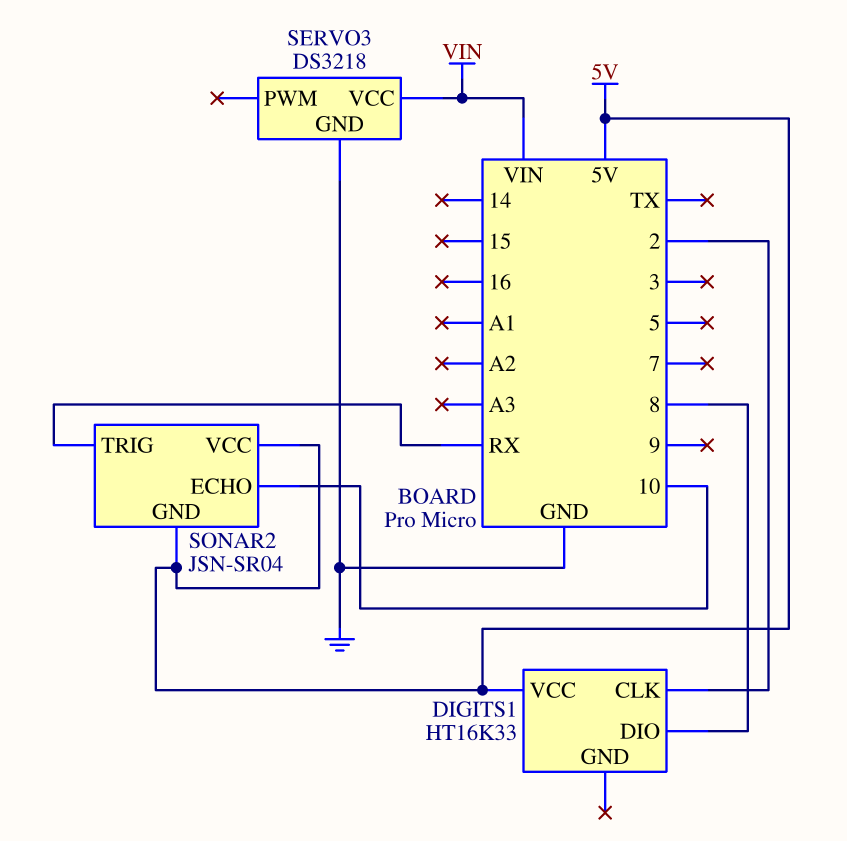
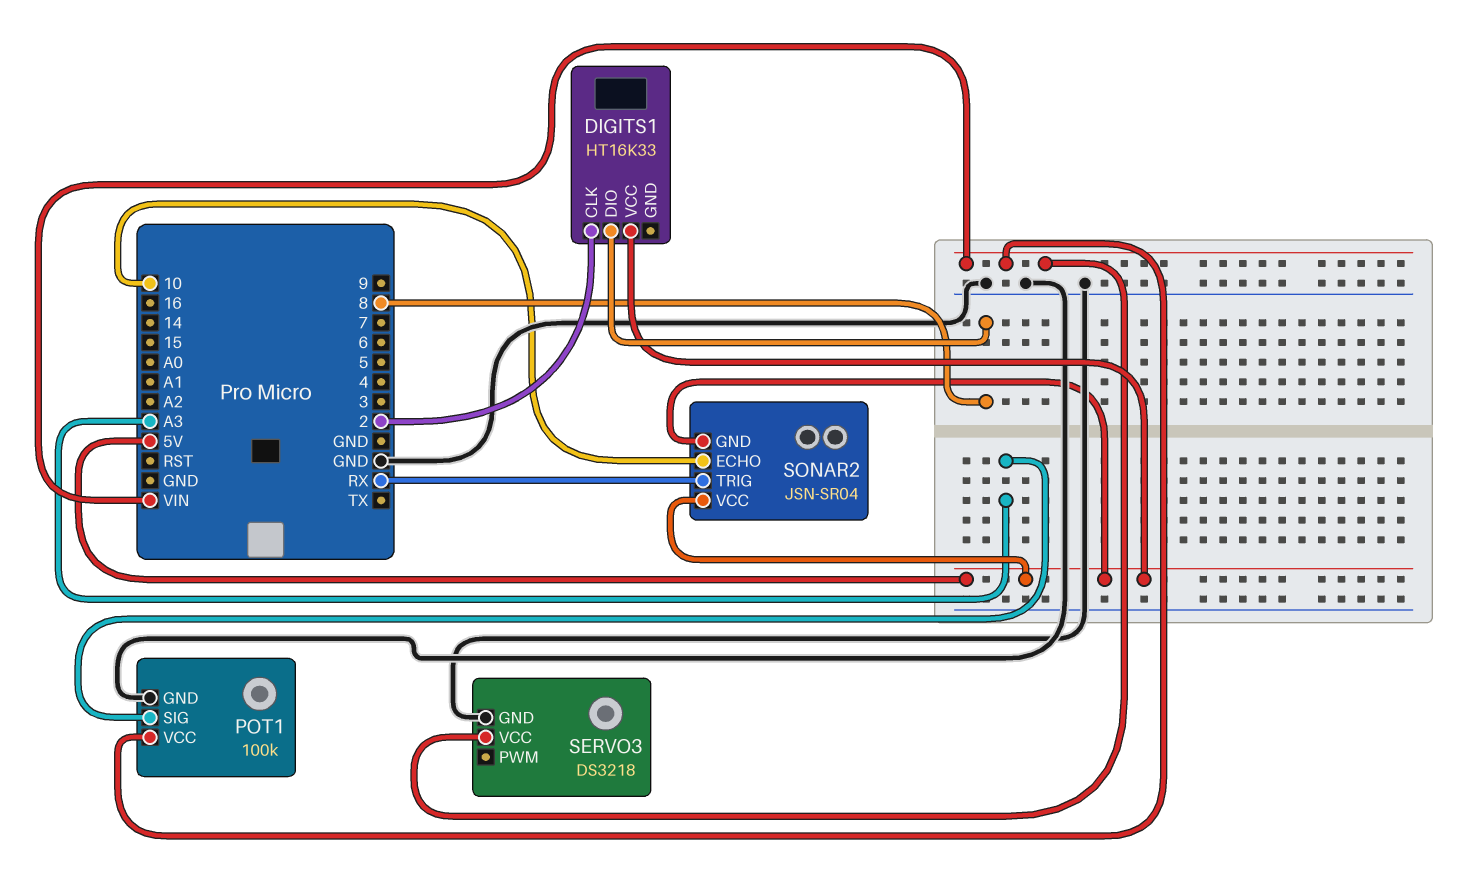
POT1: none -> 100k
POT1 pin GND: none -> GND
POT1 pin SIG: none -> A3
POT1 pin VCC: none -> VIN

